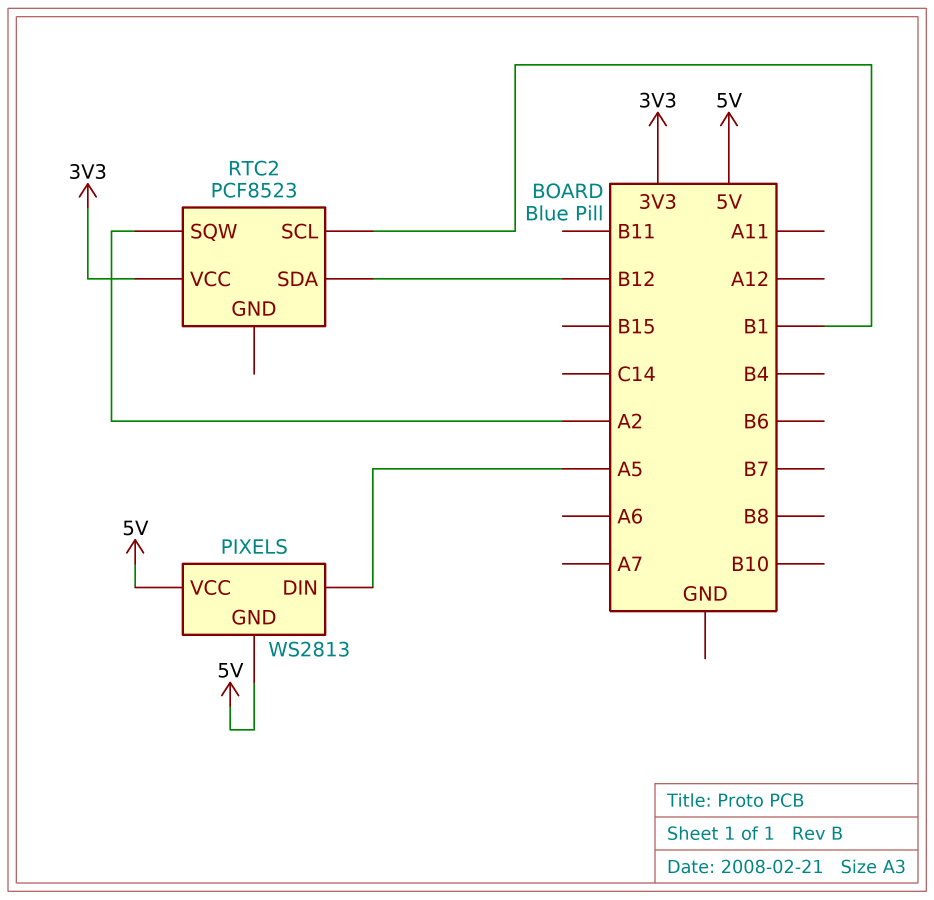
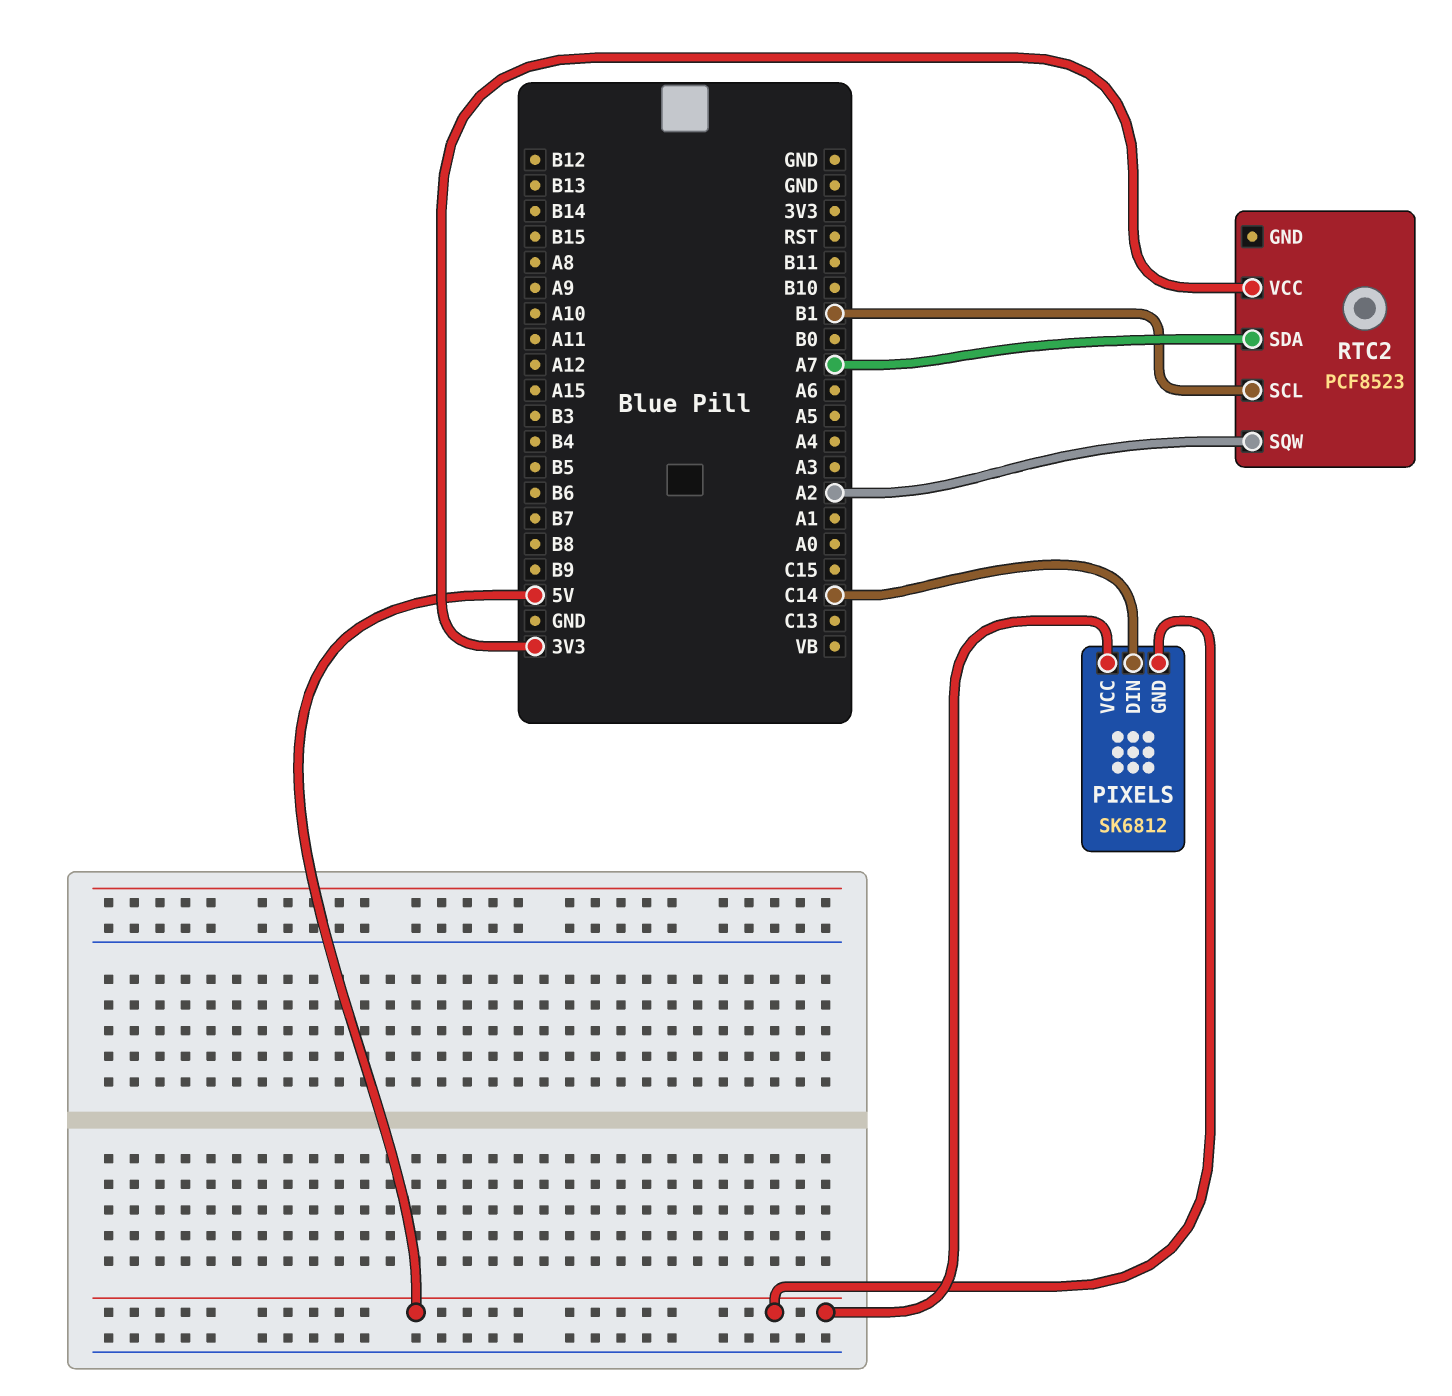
PIXELS: WS2813 -> SK6812
PIXELS pin DIN: A5 -> C14
RTC2 pin SDA: B12 -> A7

